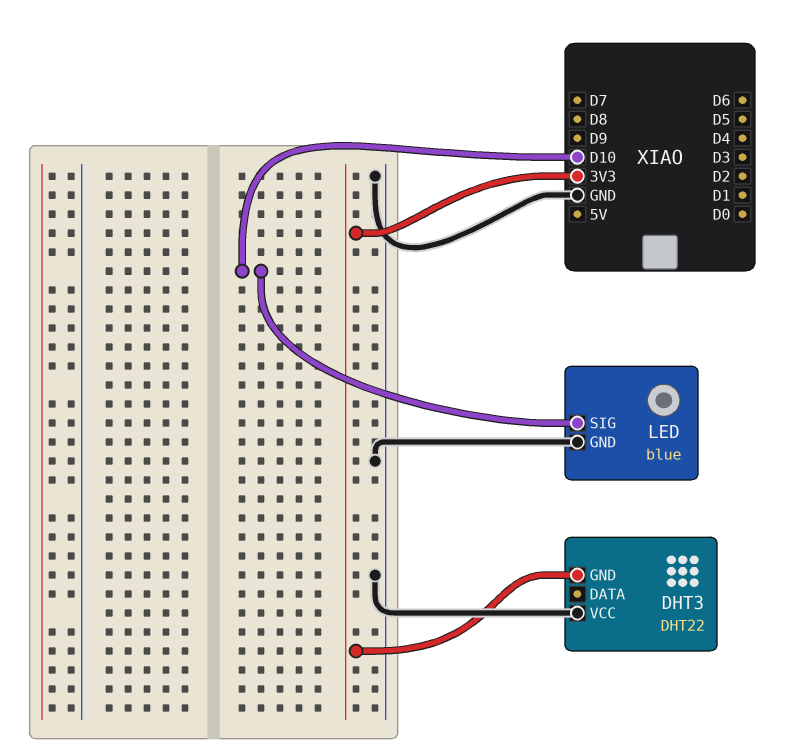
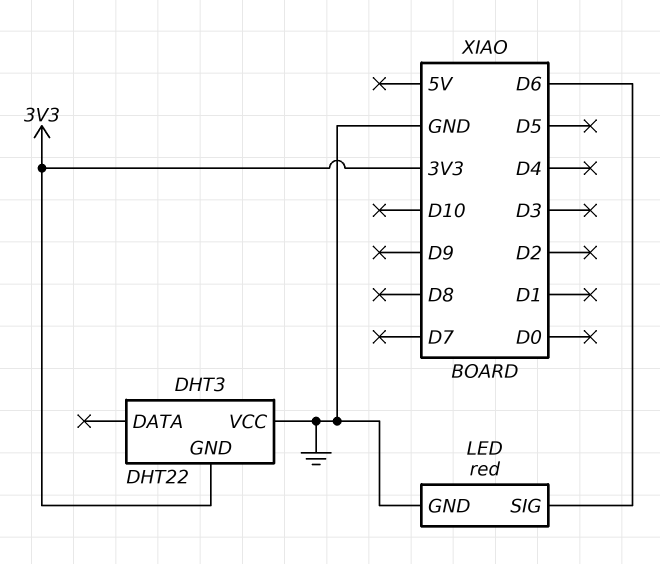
LED: blue -> red
LED pin SIG: D10 -> D6

